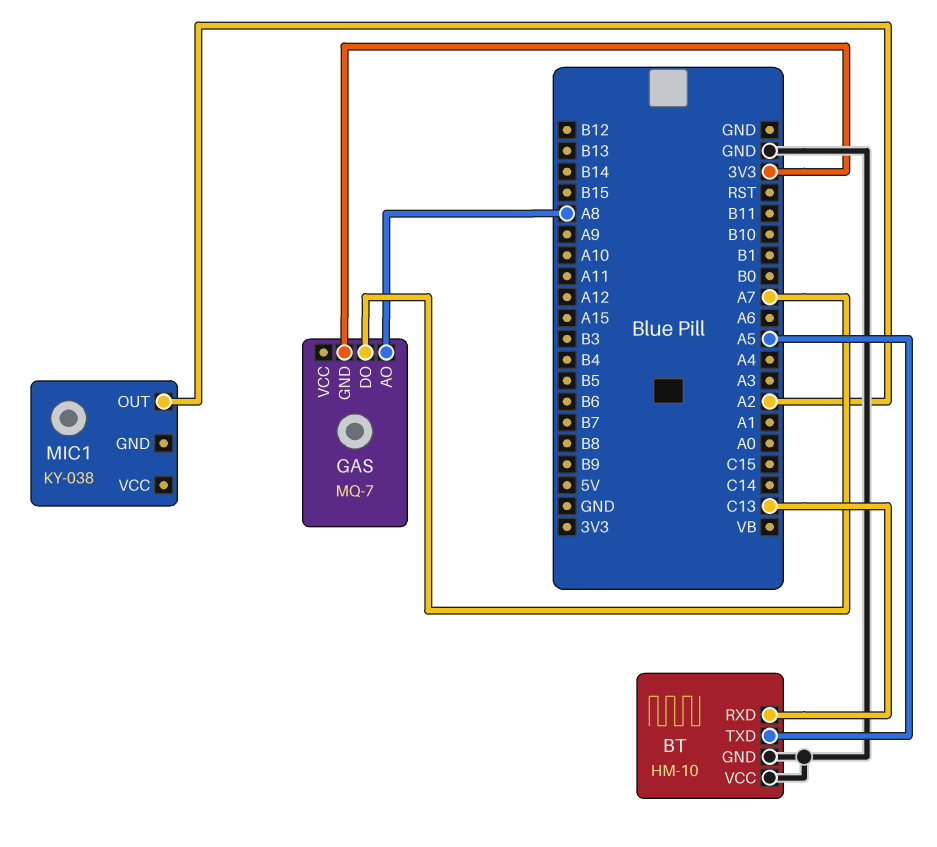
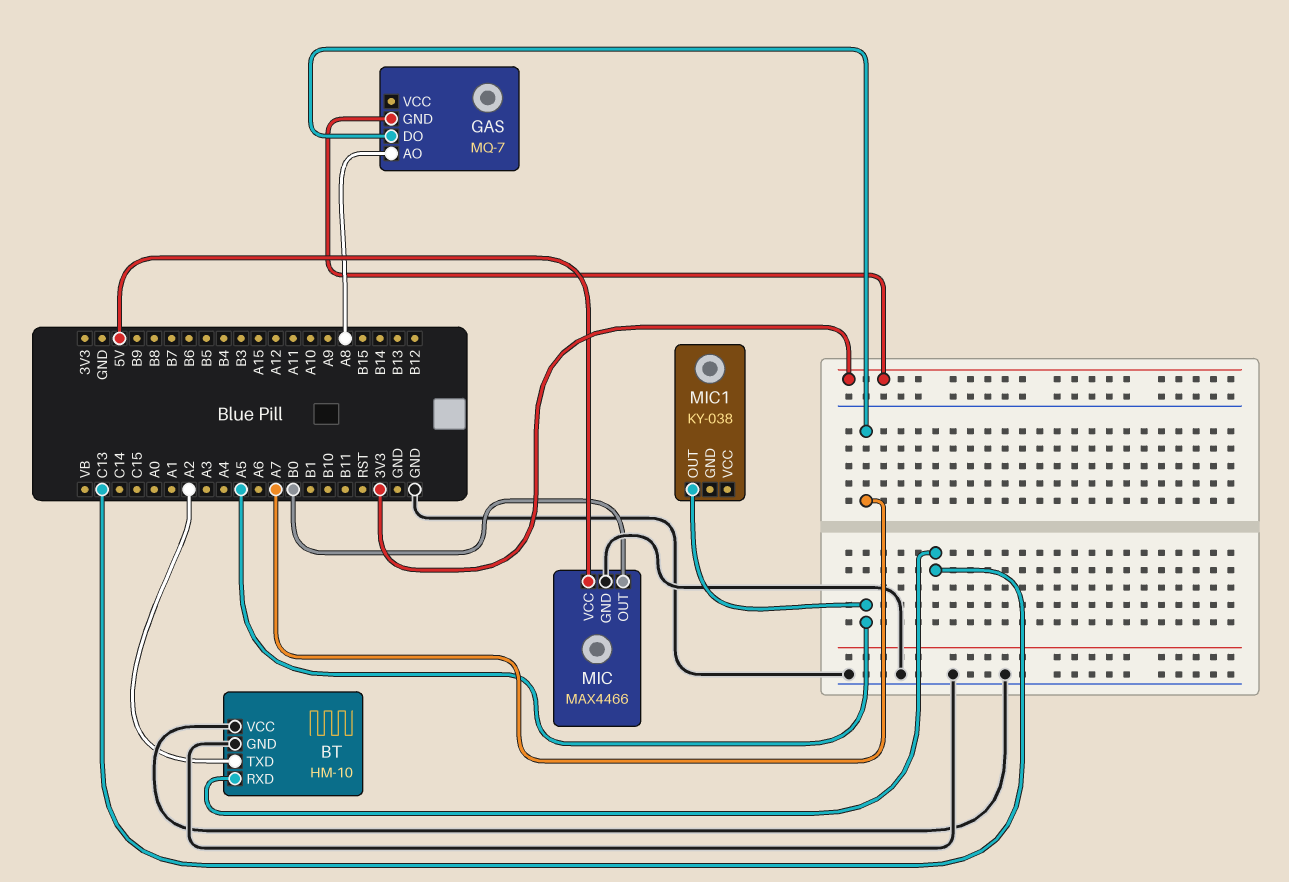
BT pin TXD: A5 -> A2
MIC: none -> MAX4466
MIC pin GND: none -> GND
MIC pin OUT: none -> B0
MIC pin VCC: none -> 5V
MIC1 pin OUT: A2 -> A5

